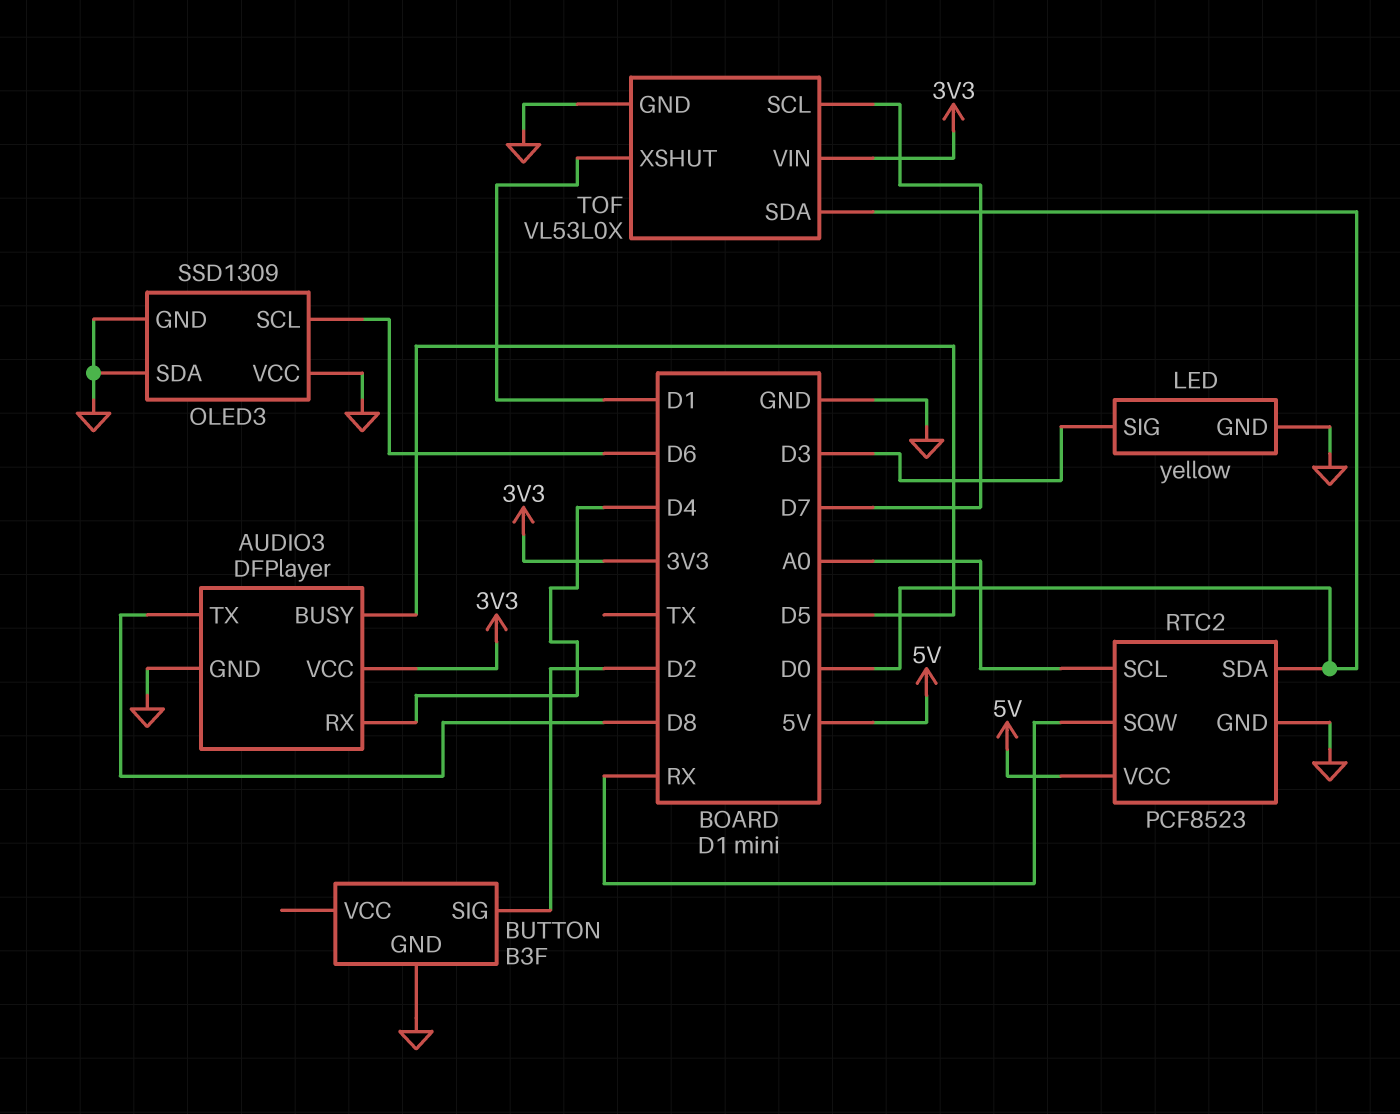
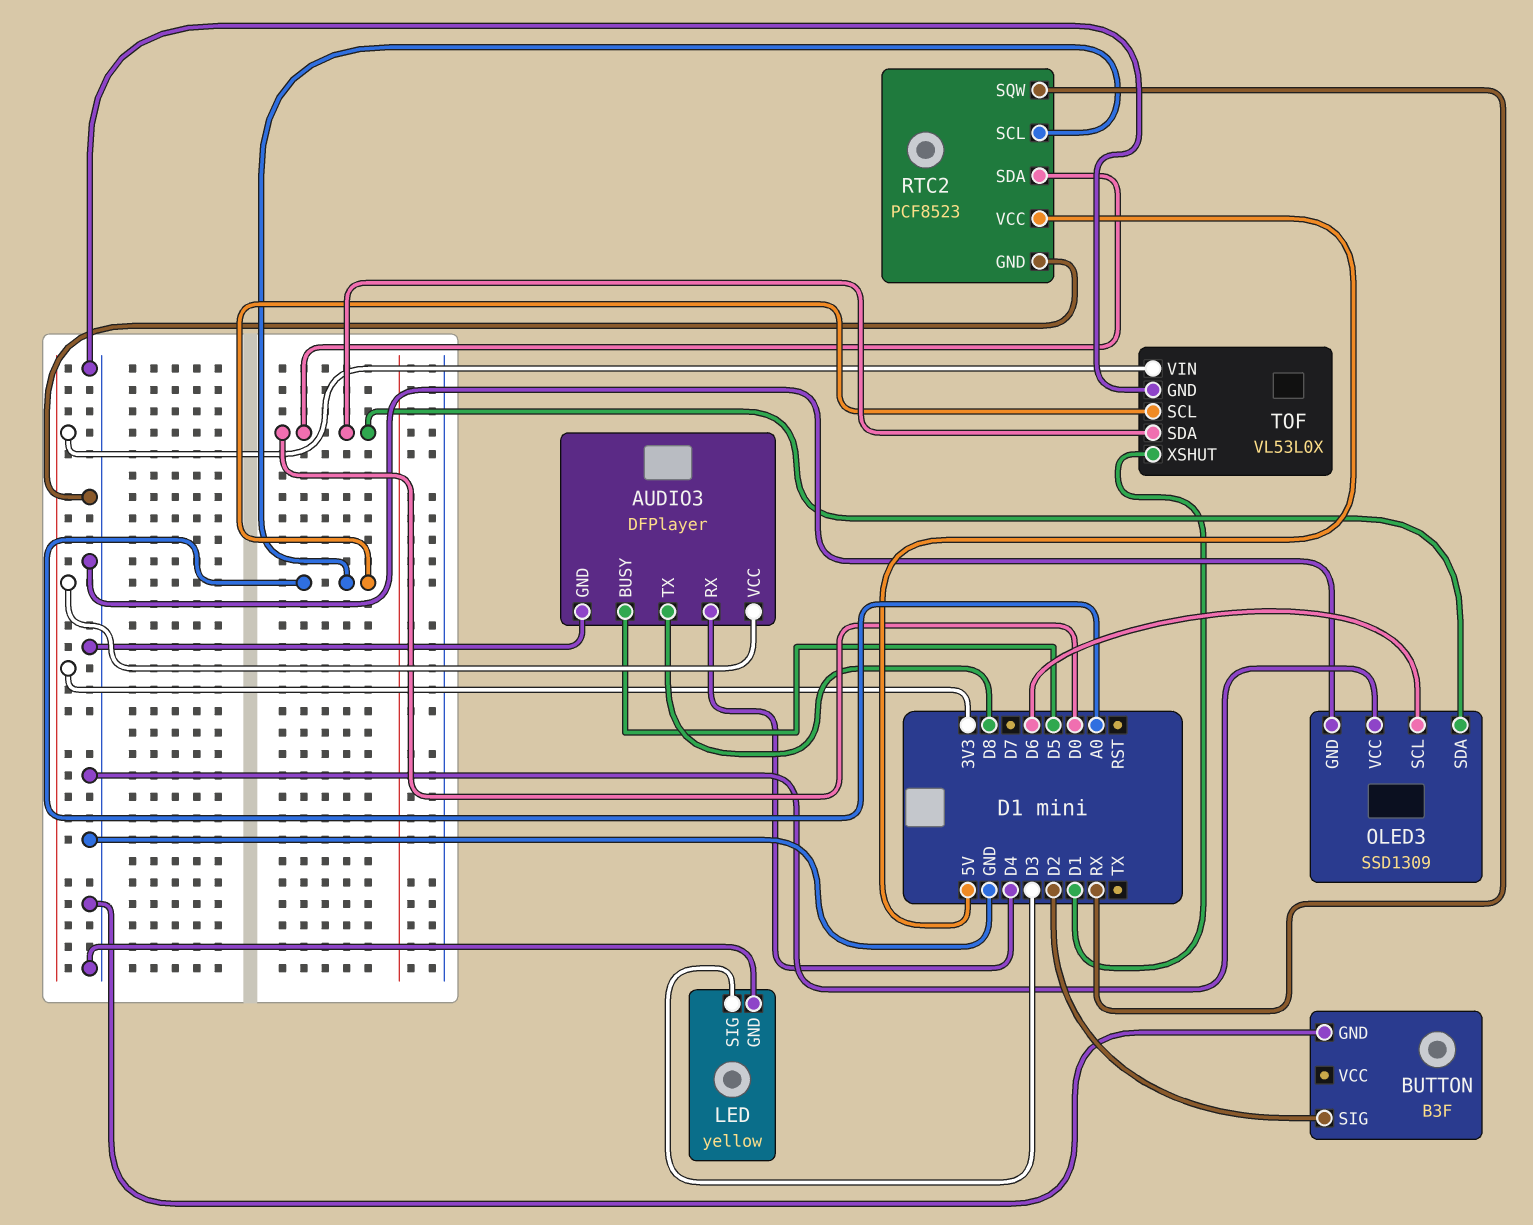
OLED3 pin SDA: GND -> D0
TOF pin SCL: D7 -> A0

